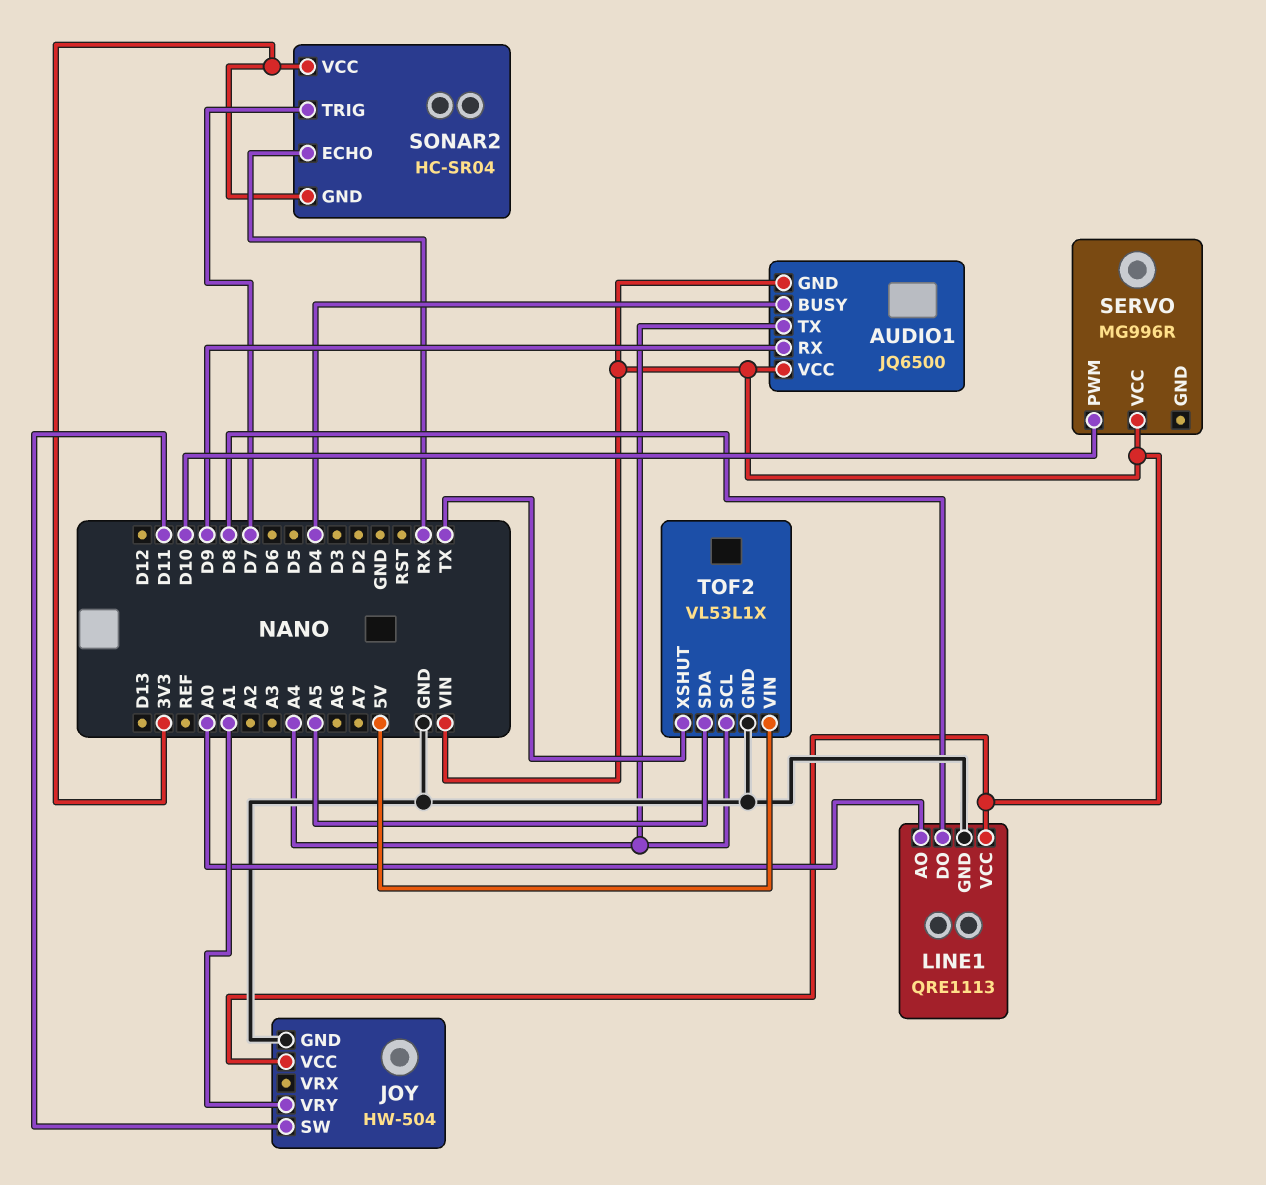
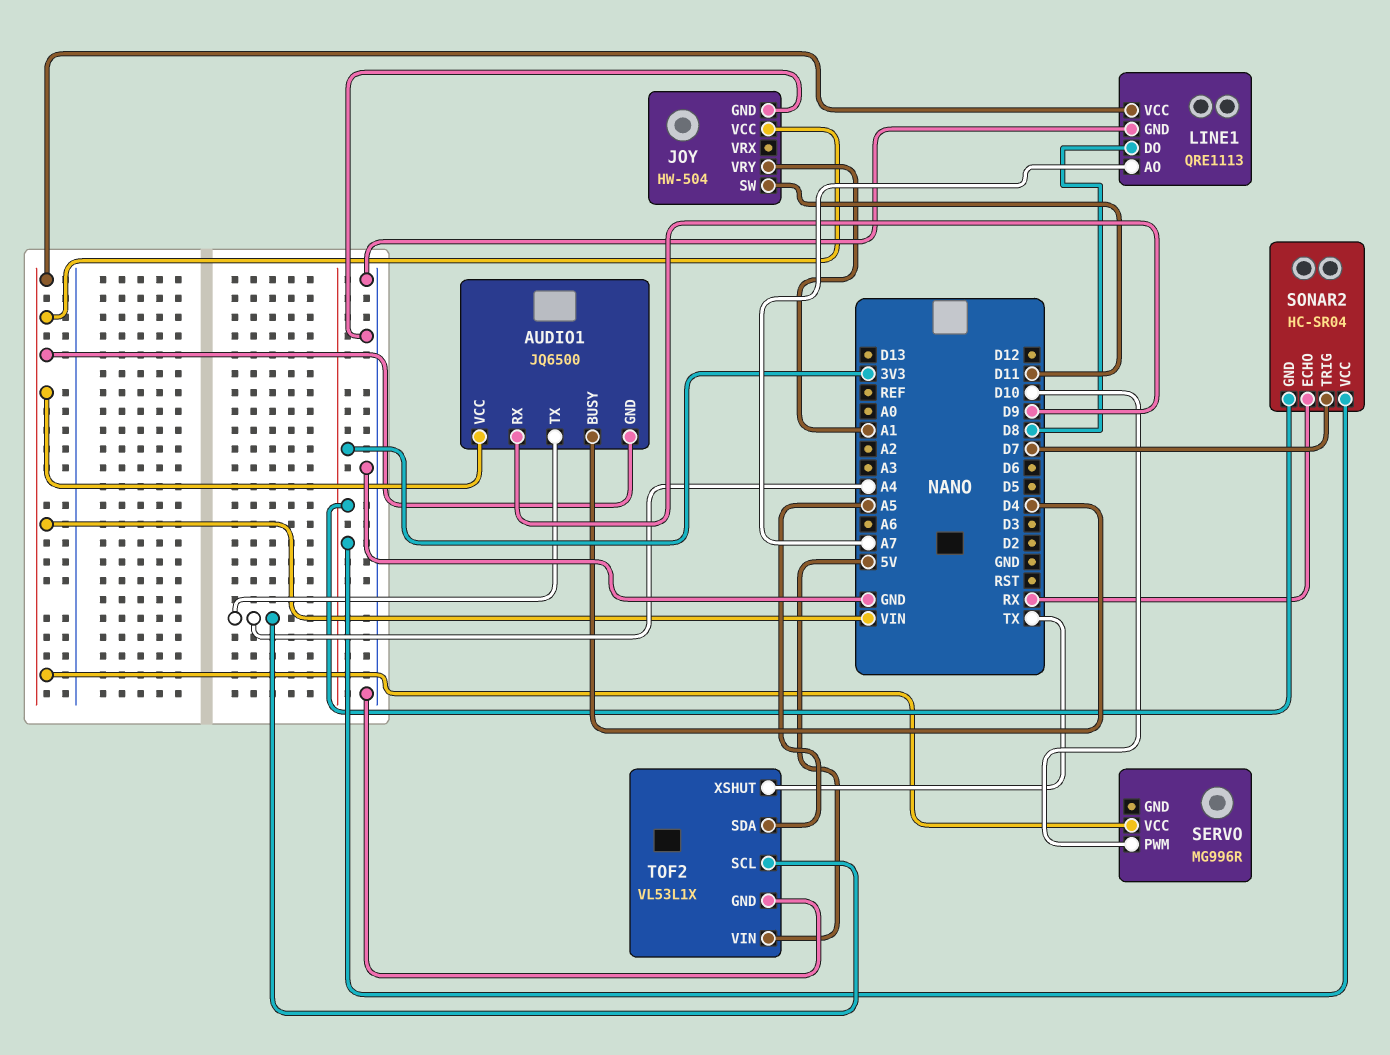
LINE1 pin AO: A0 -> A7

